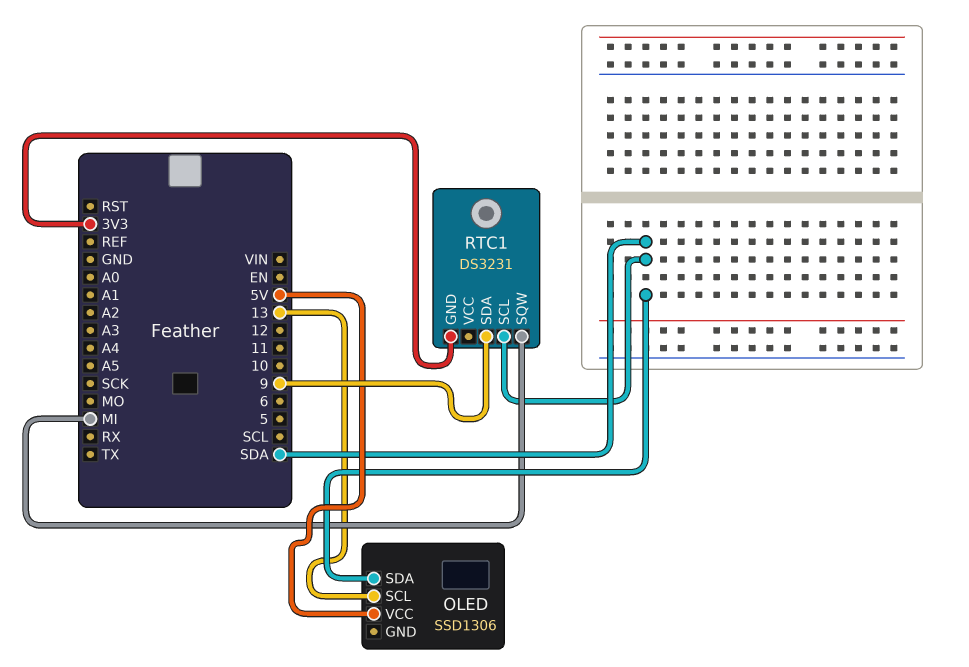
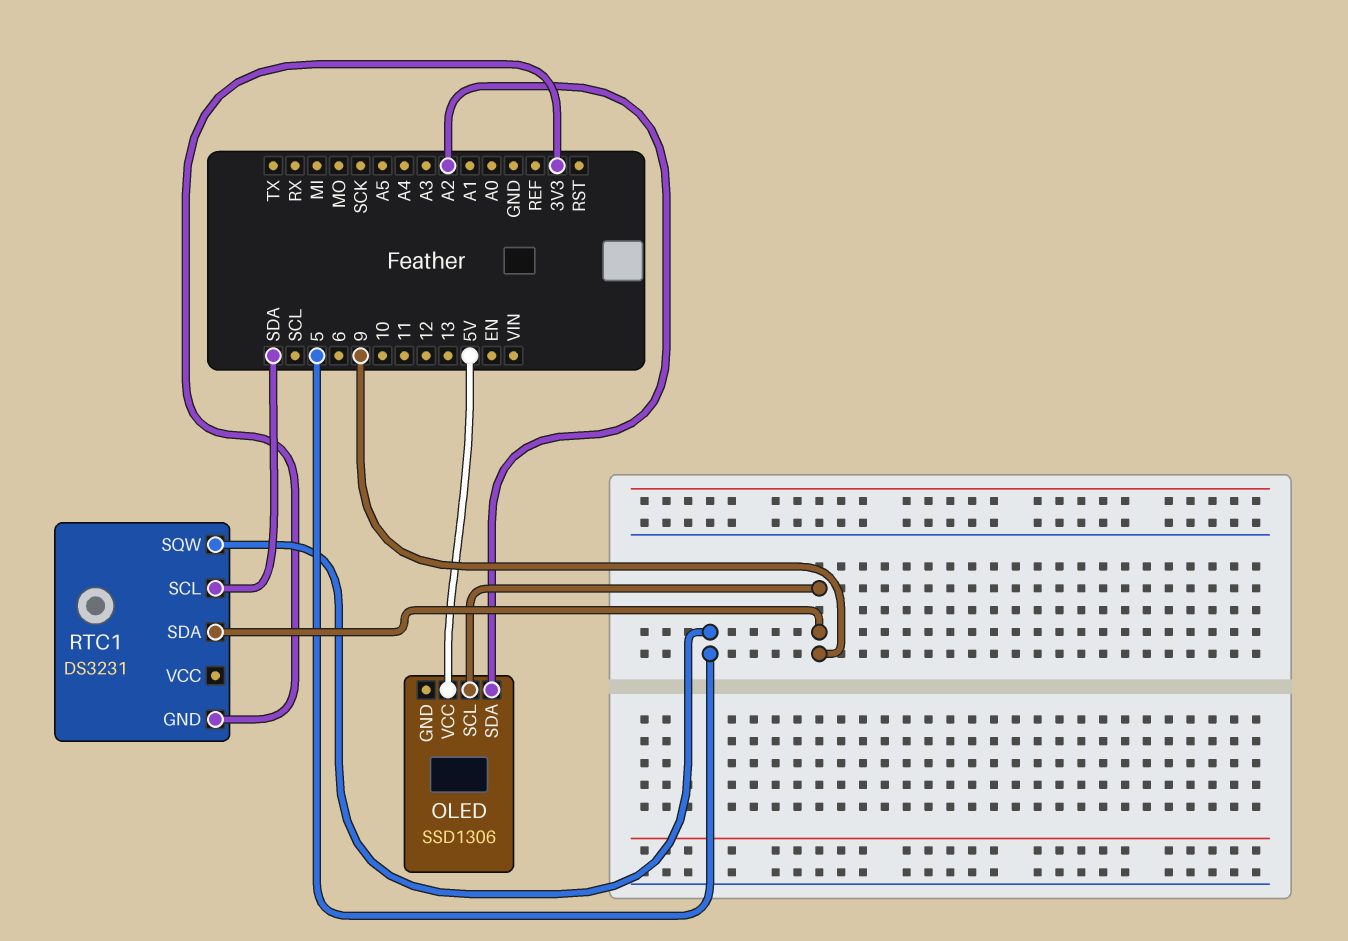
OLED pin SCL: 13 -> 9
OLED pin SDA: SDA -> A2
RTC1 pin SQW: MI -> 5

